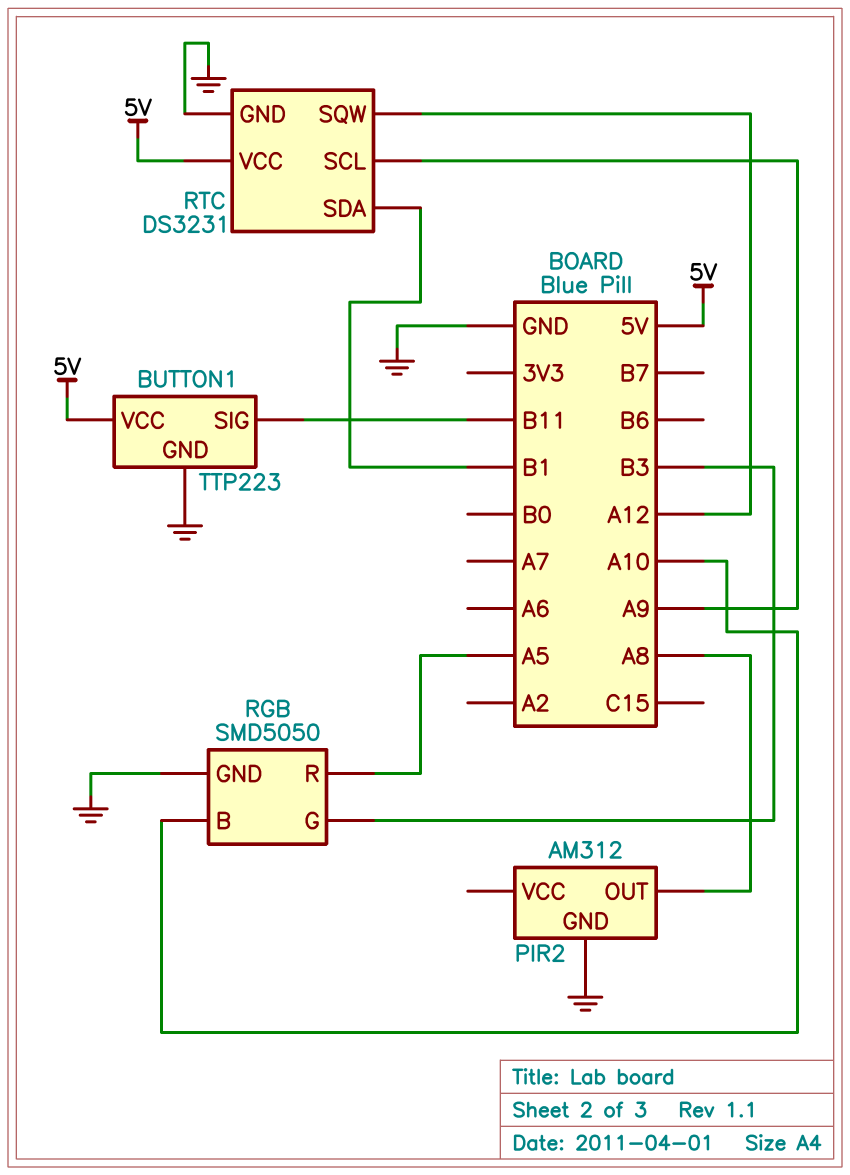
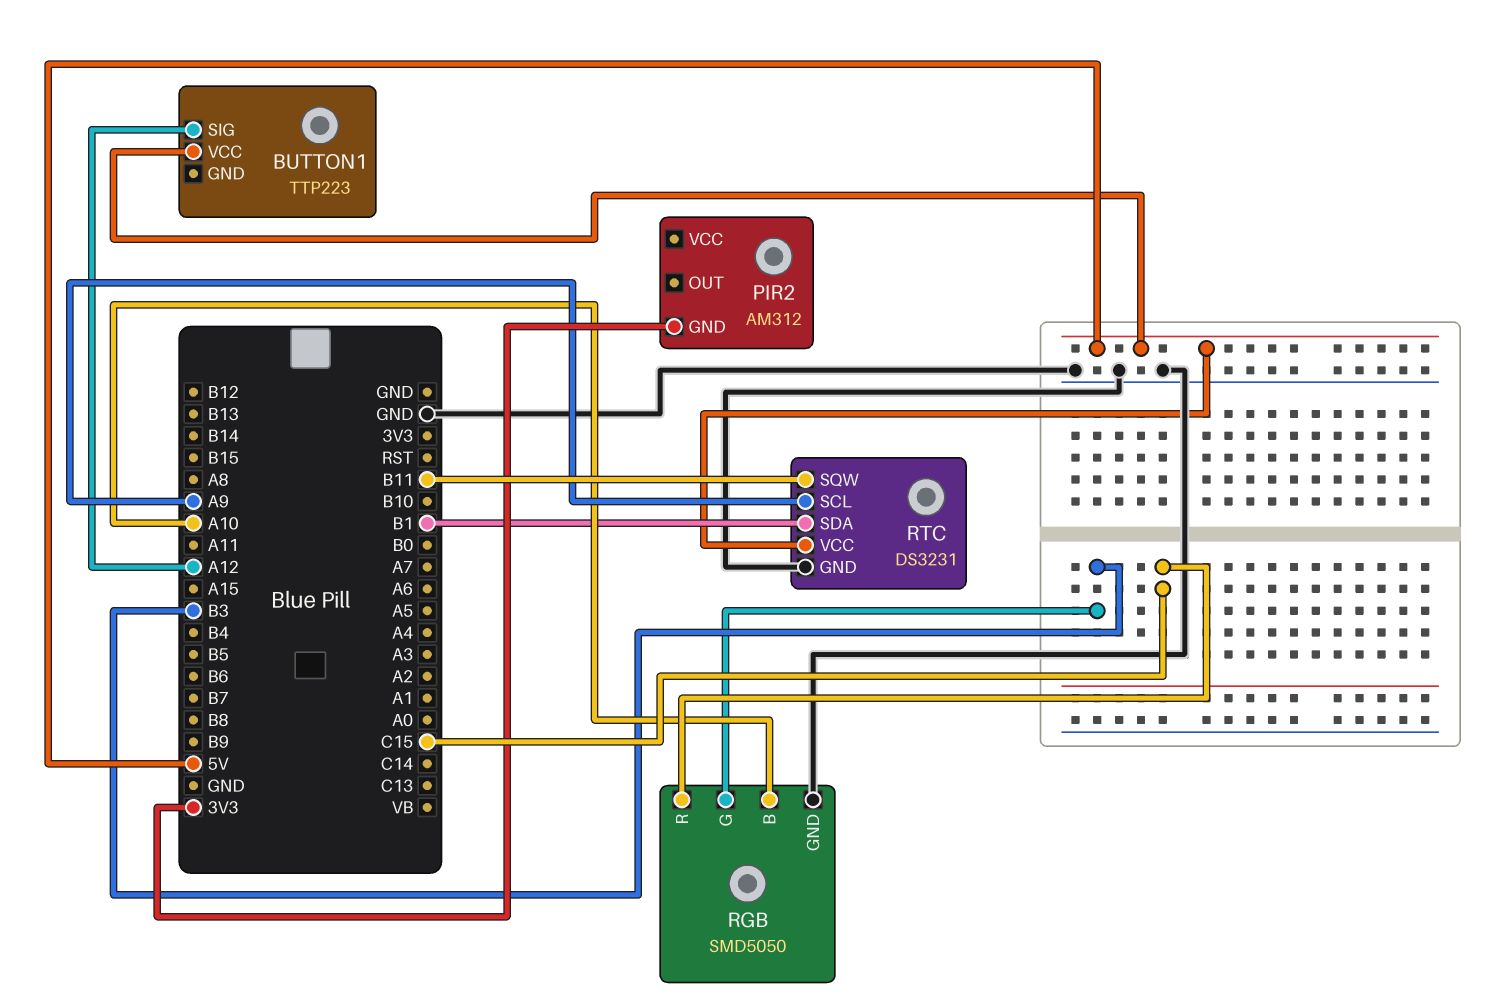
BUTTON1 pin GND: GND -> none
BUTTON1 pin SIG: B11 -> A12
PIR2 pin GND: GND -> 3V3
PIR2 pin OUT: A8 -> none
RGB pin R: A5 -> C15
RTC pin SQW: A12 -> B11

